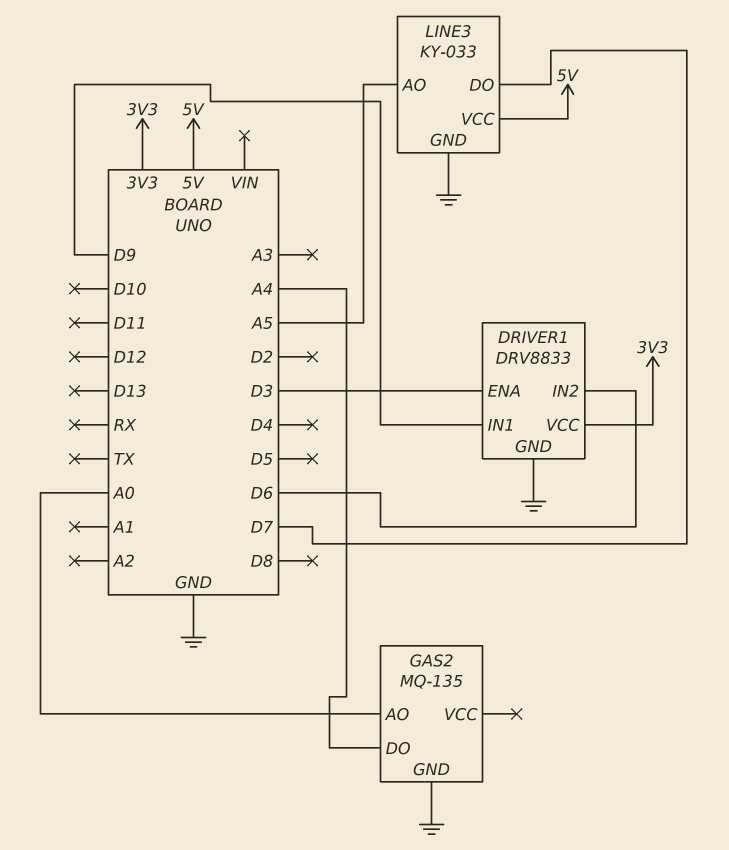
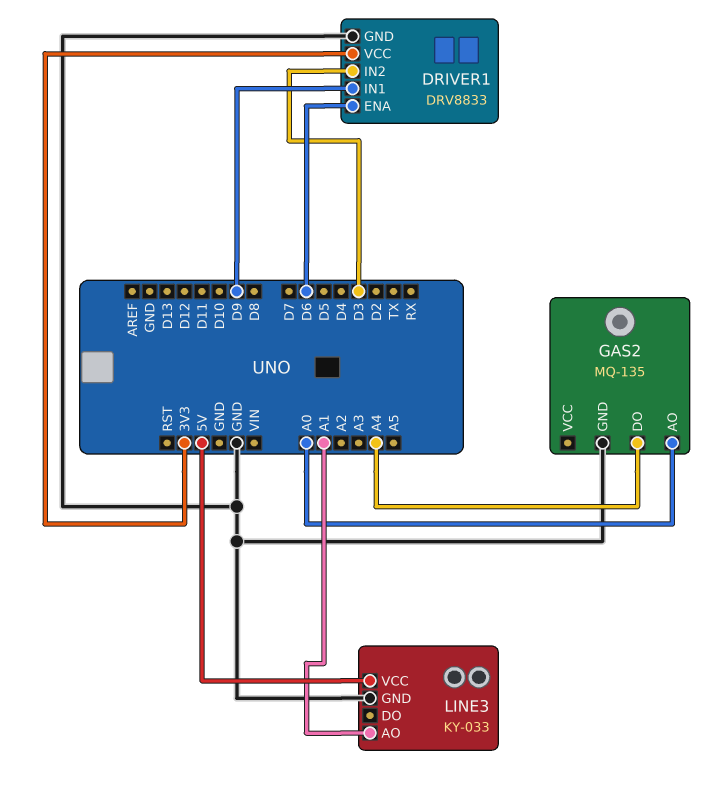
DRIVER1 pin ENA: D3 -> D6
DRIVER1 pin IN2: D6 -> D3
LINE3 pin AO: A5 -> A1
LINE3 pin DO: D7 -> none

